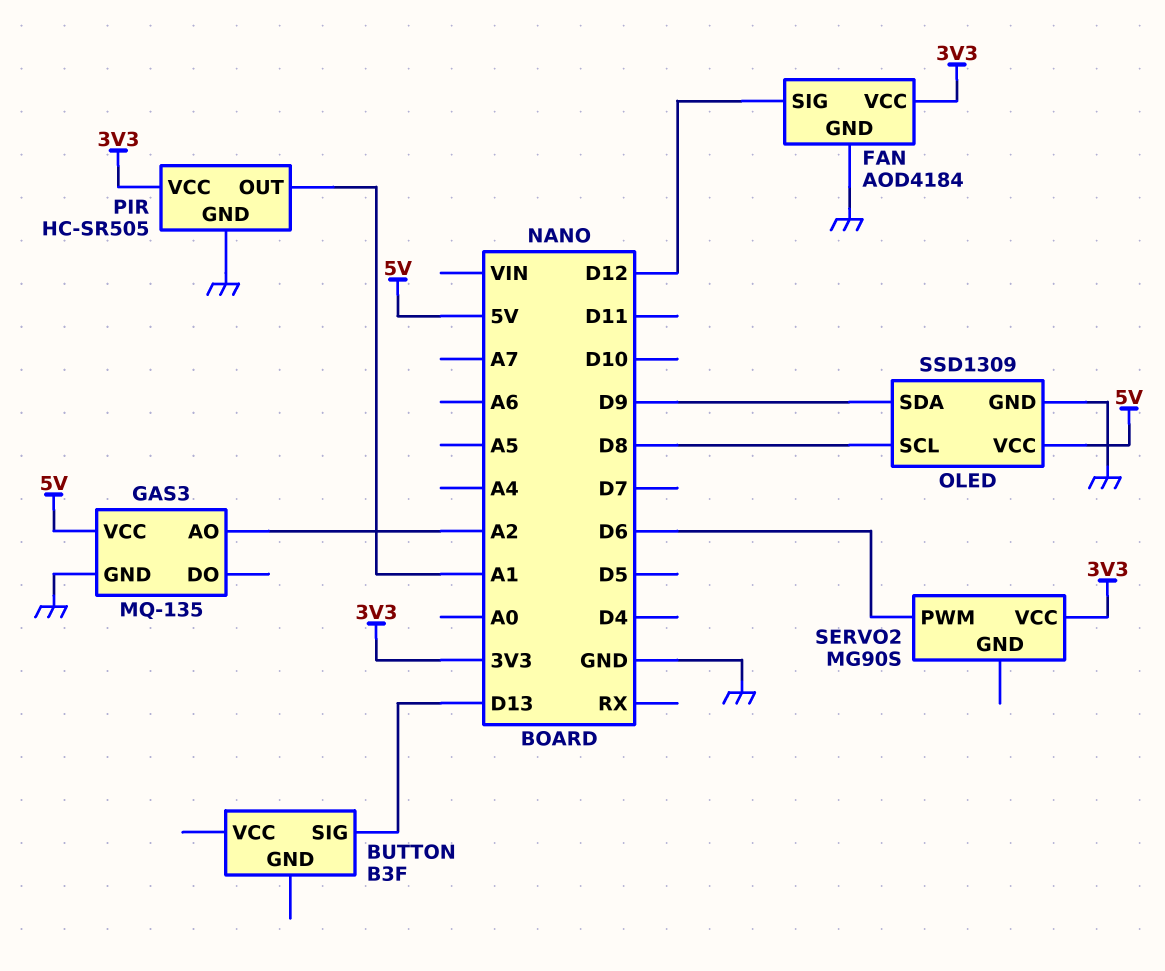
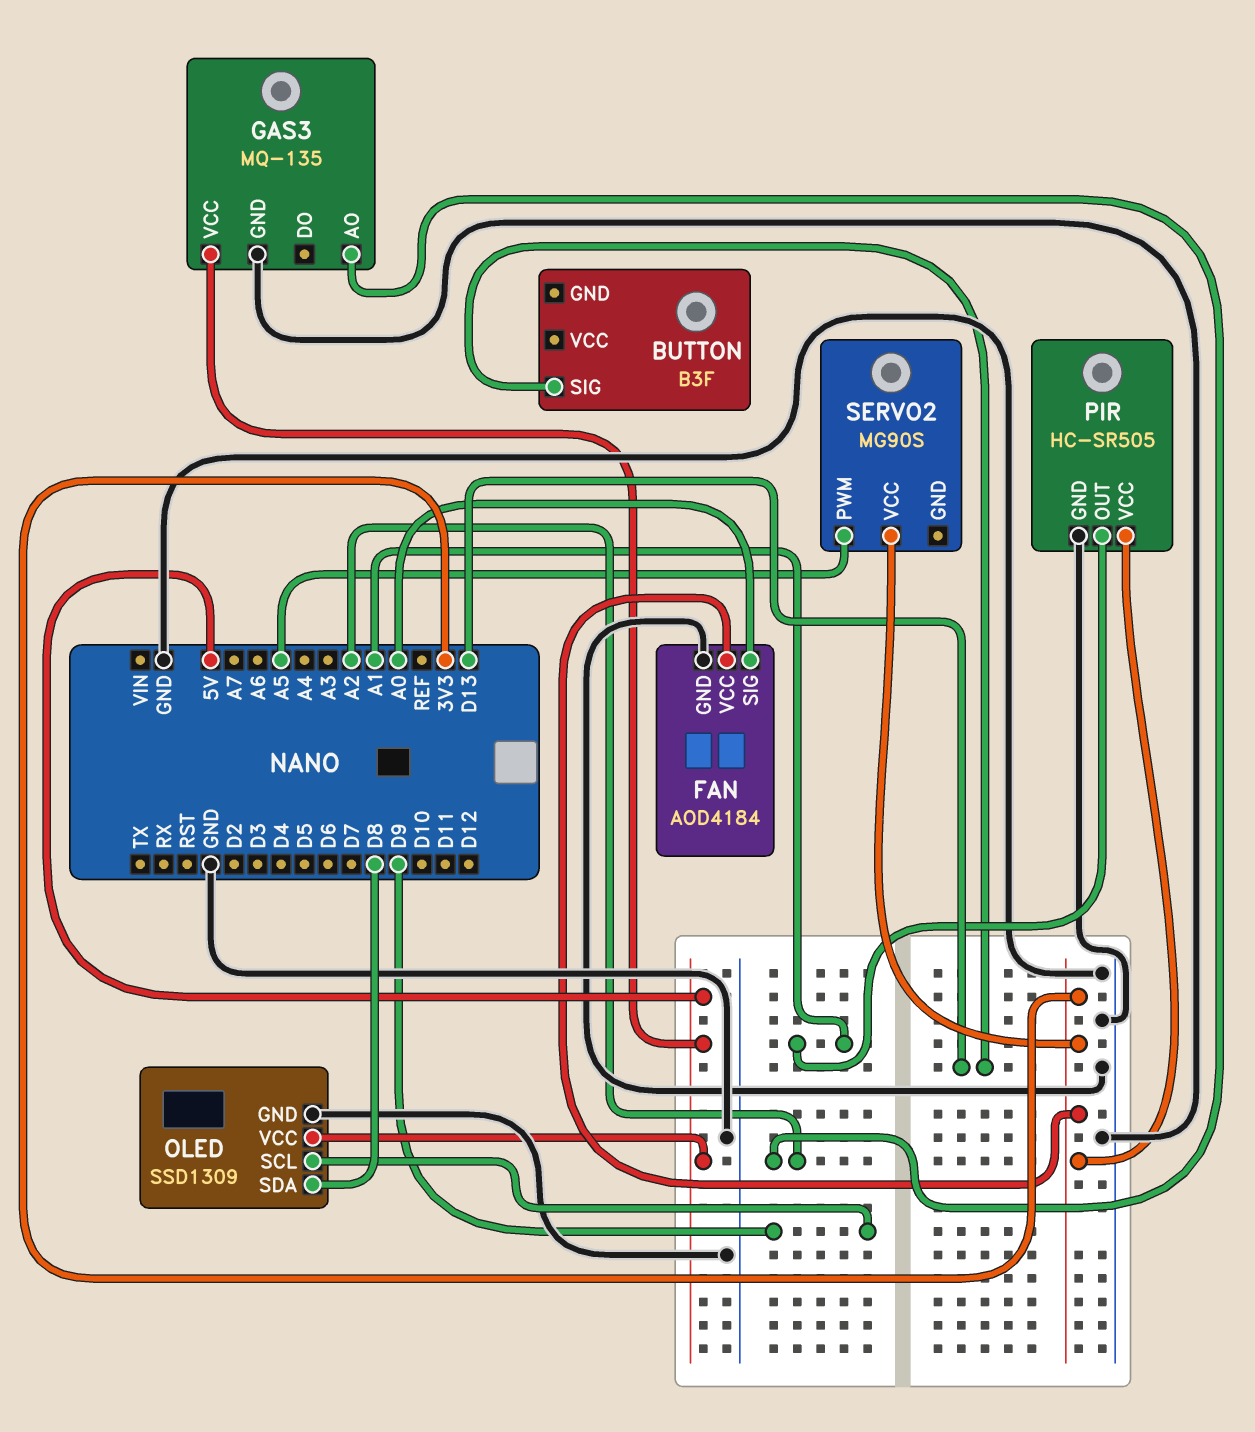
FAN pin SIG: D12 -> A0
OLED pin SCL: D8 -> D9
OLED pin SDA: D9 -> D8
SERVO2 pin PWM: D6 -> A5

